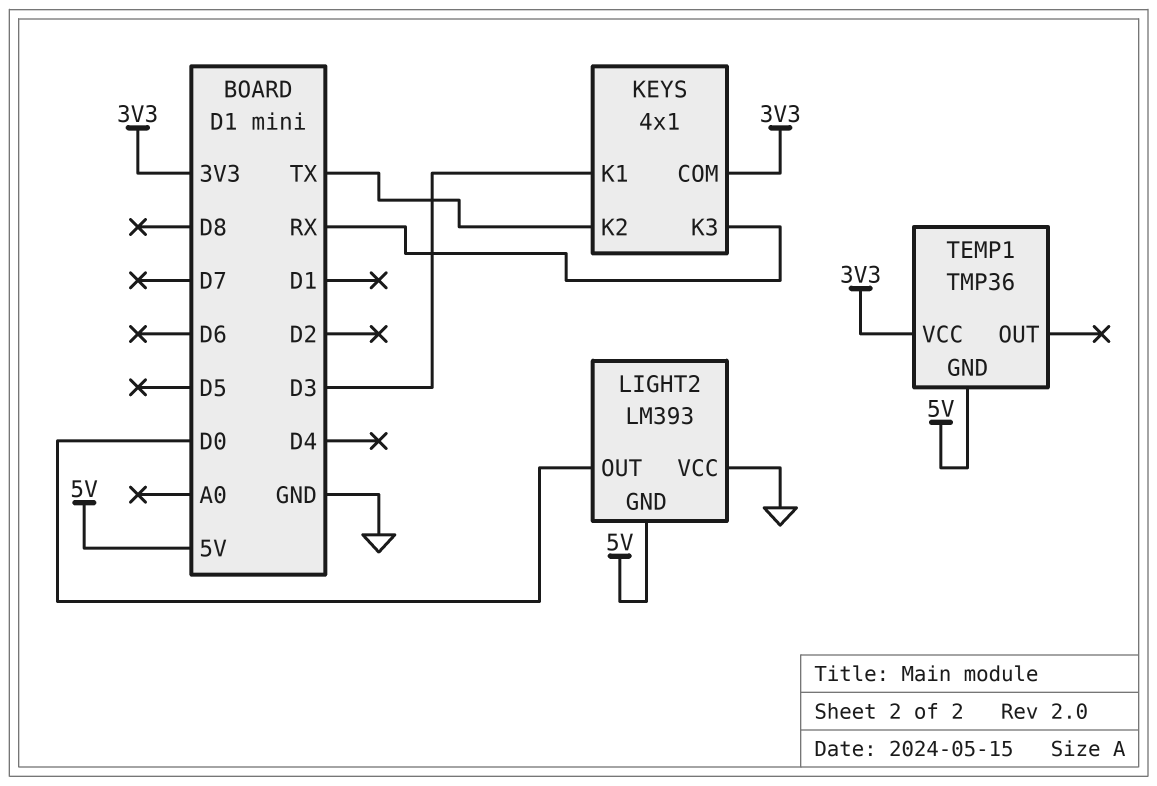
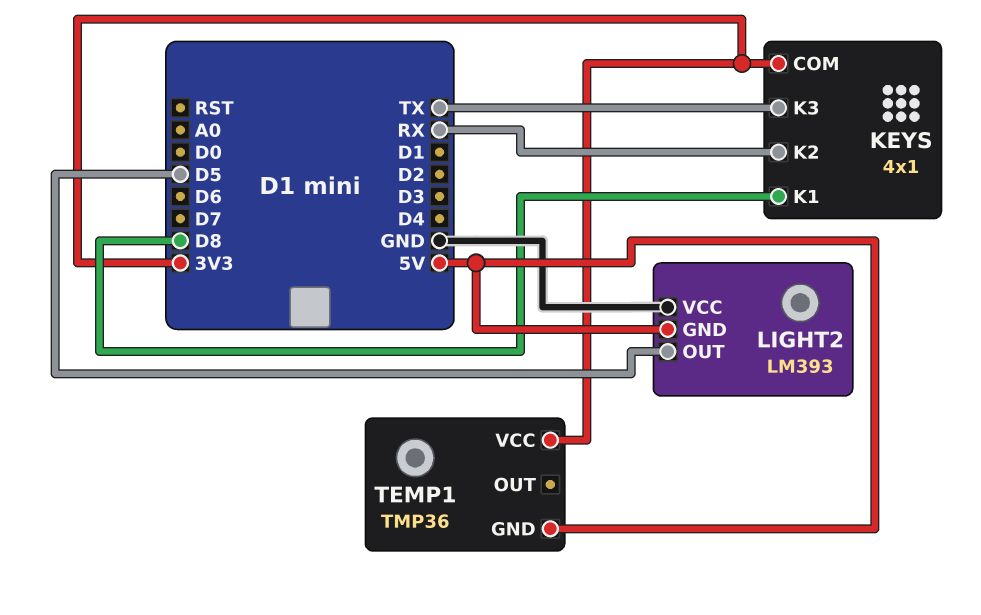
KEYS pin K1: D3 -> D8
KEYS pin K2: TX -> RX
KEYS pin K3: RX -> TX
LIGHT2 pin OUT: D0 -> D5

